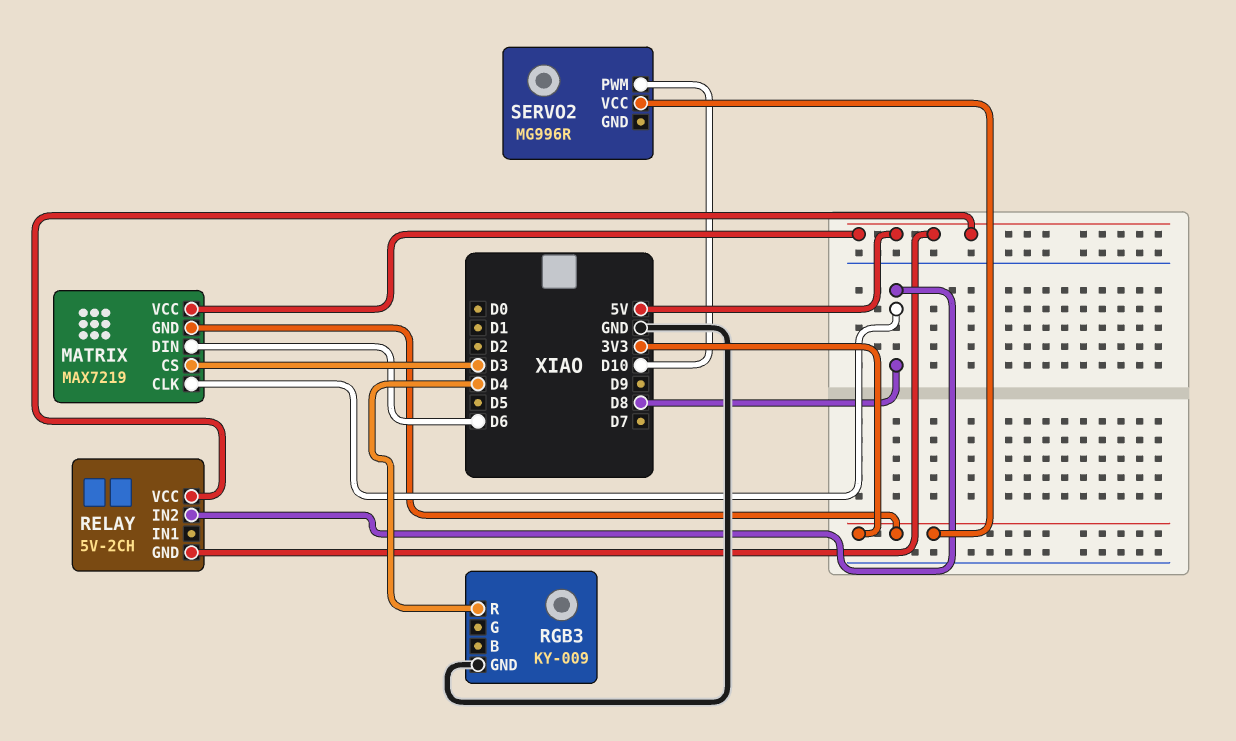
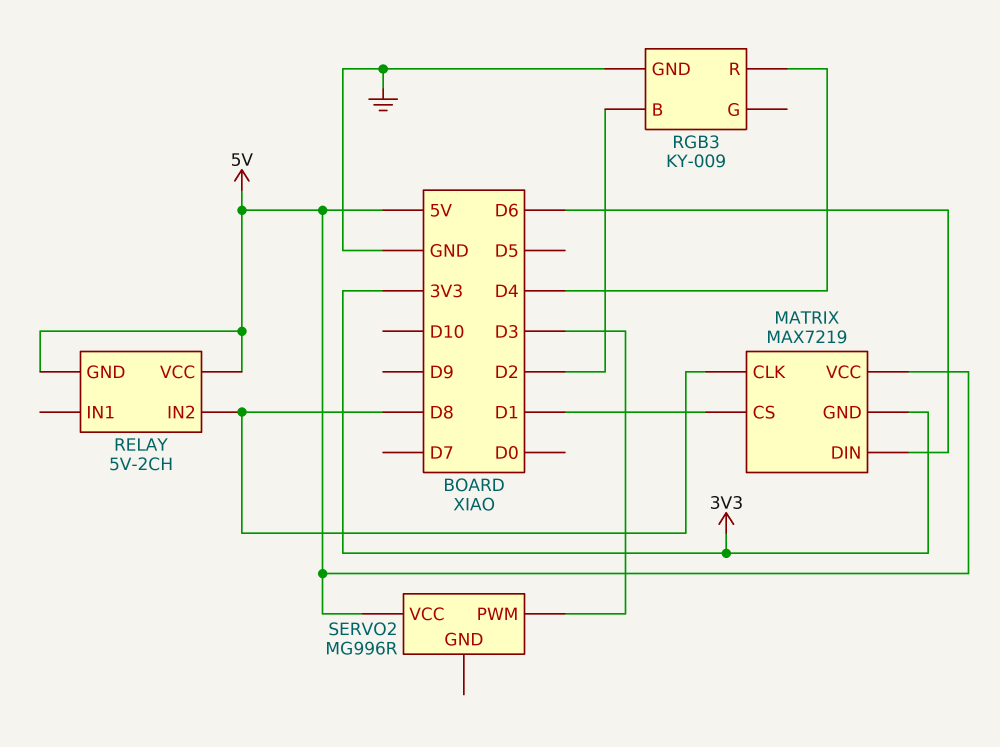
MATRIX pin CS: D3 -> D1
RGB3 pin B: none -> D2
SERVO2 pin PWM: D10 -> D3
SERVO2 pin VCC: 3V3 -> 5V

